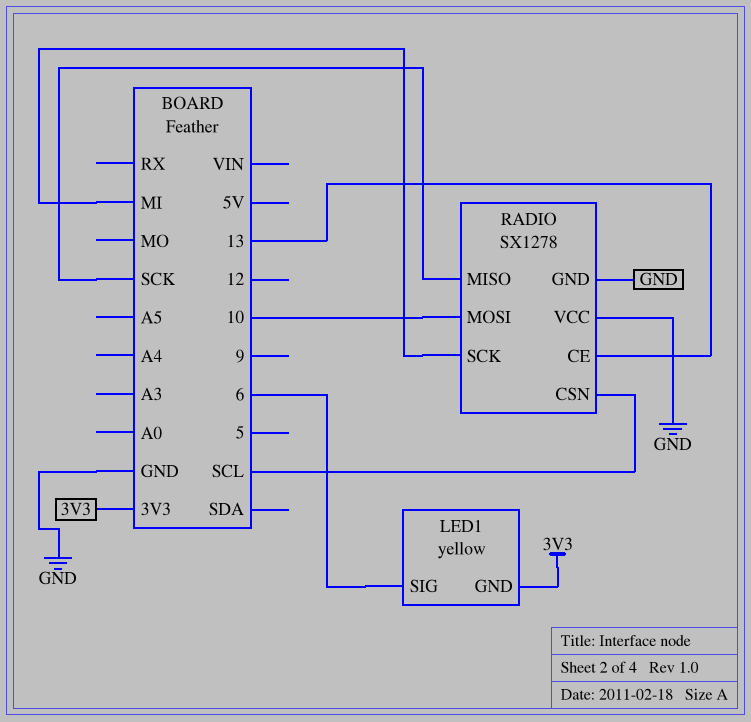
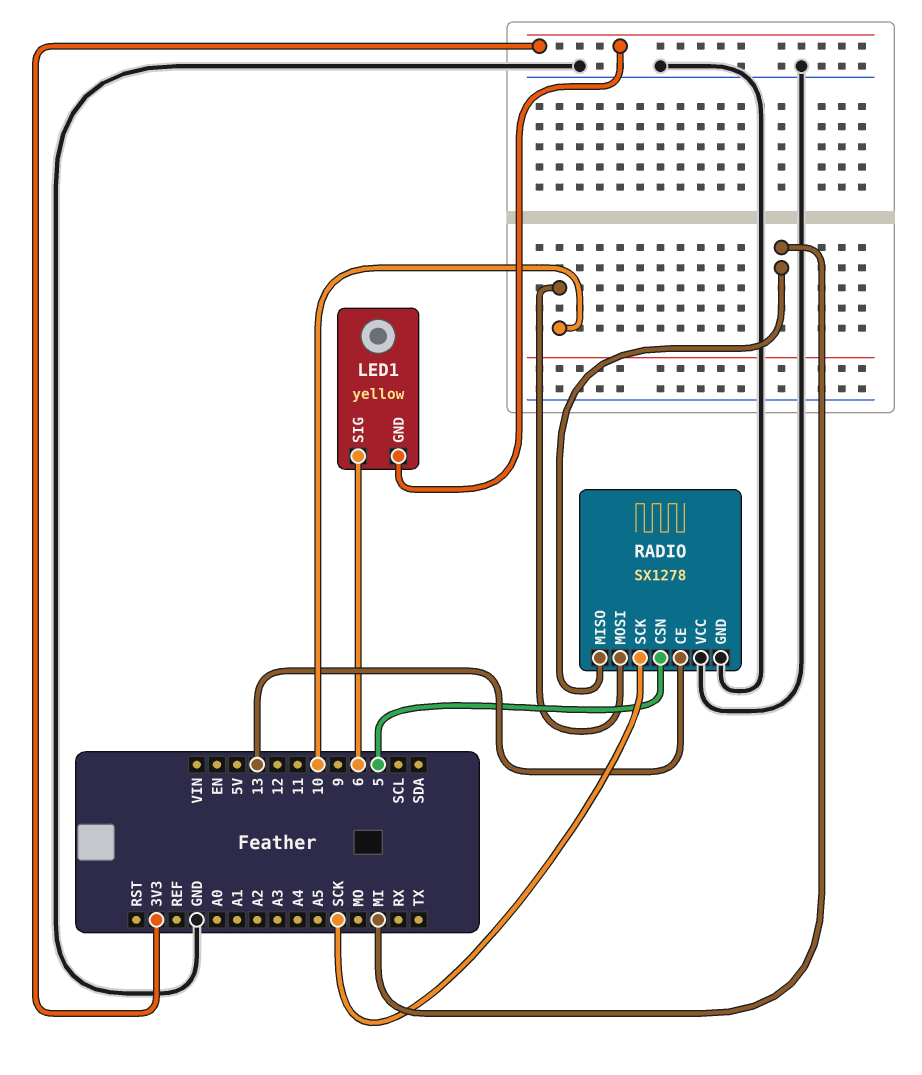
RADIO pin CSN: SCL -> 5
RADIO pin MISO: SCK -> MI
RADIO pin SCK: MI -> SCK

